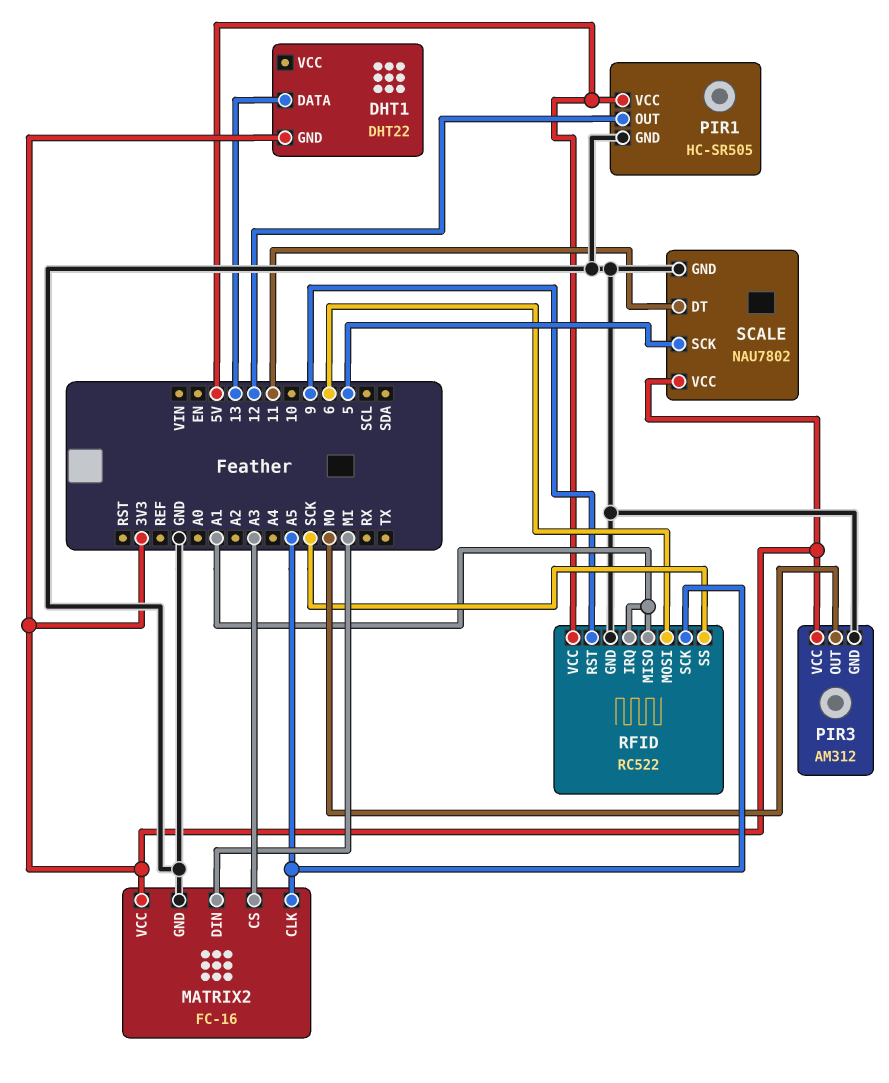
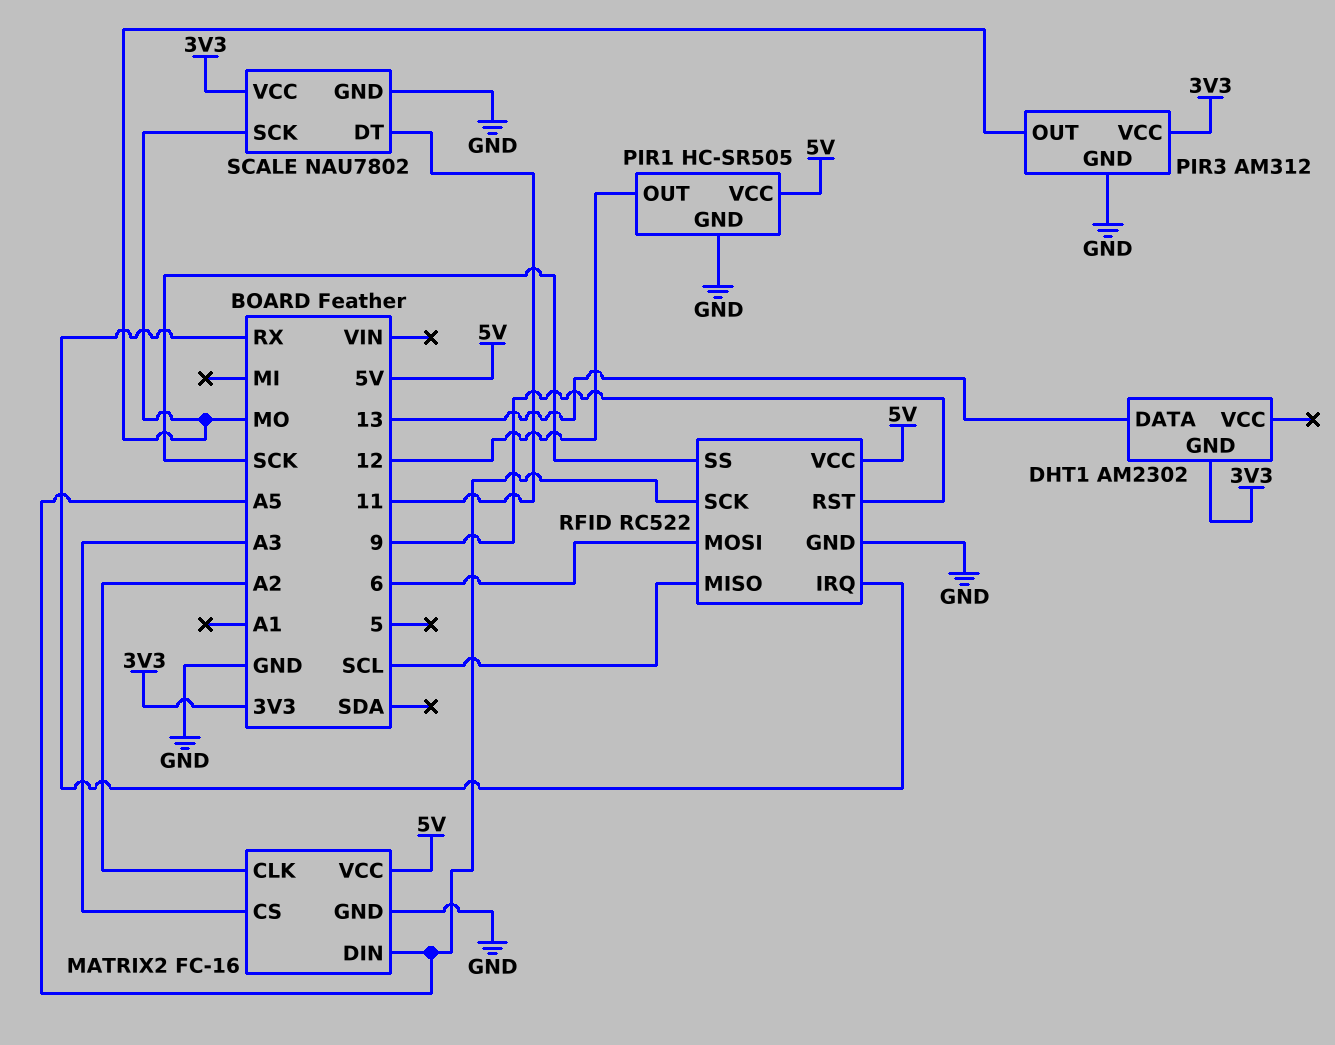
DHT1: DHT22 -> AM2302
MATRIX2 pin CLK: A5 -> A2
MATRIX2 pin DIN: MI -> A5
MATRIX2 pin VCC: 3V3 -> 5V
RFID pin IRQ: A1 -> RX
RFID pin MISO: A1 -> SCL
SCALE pin SCK: 5 -> MO

